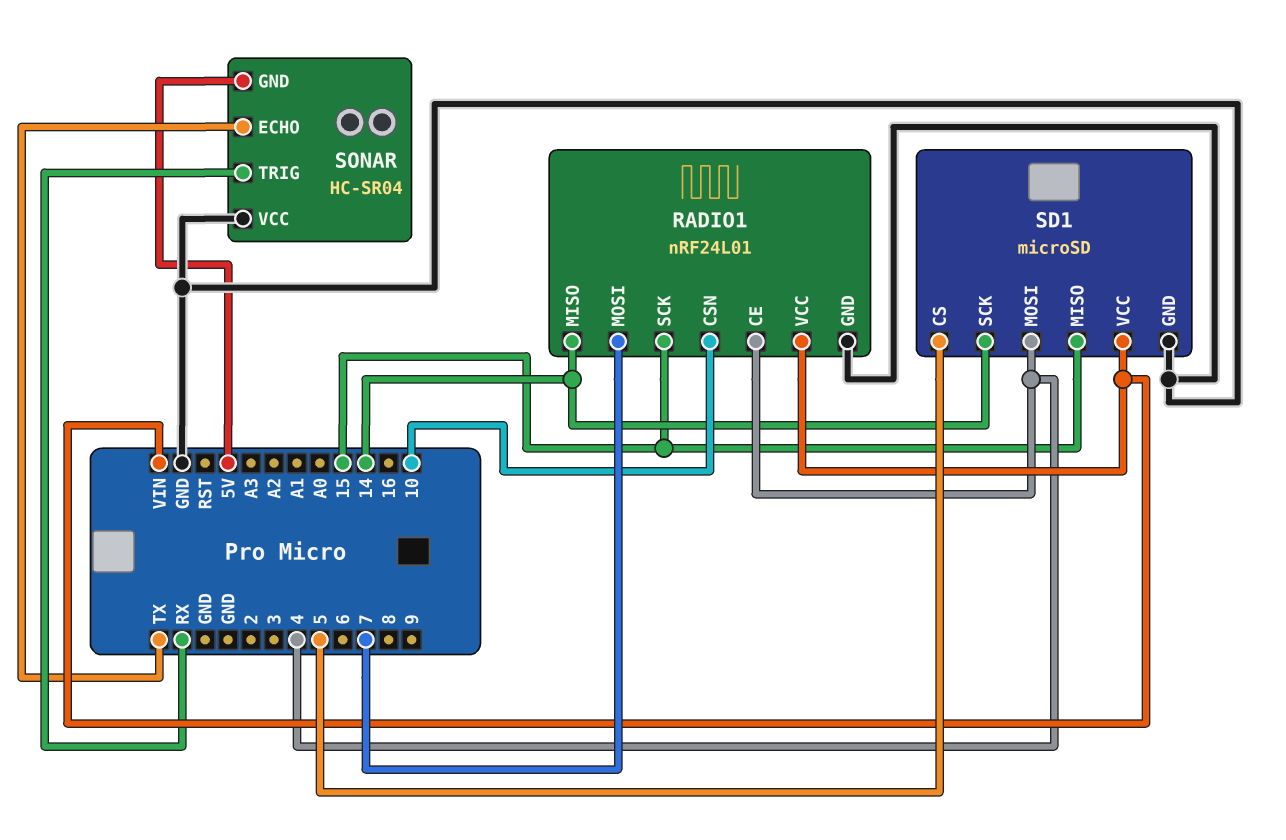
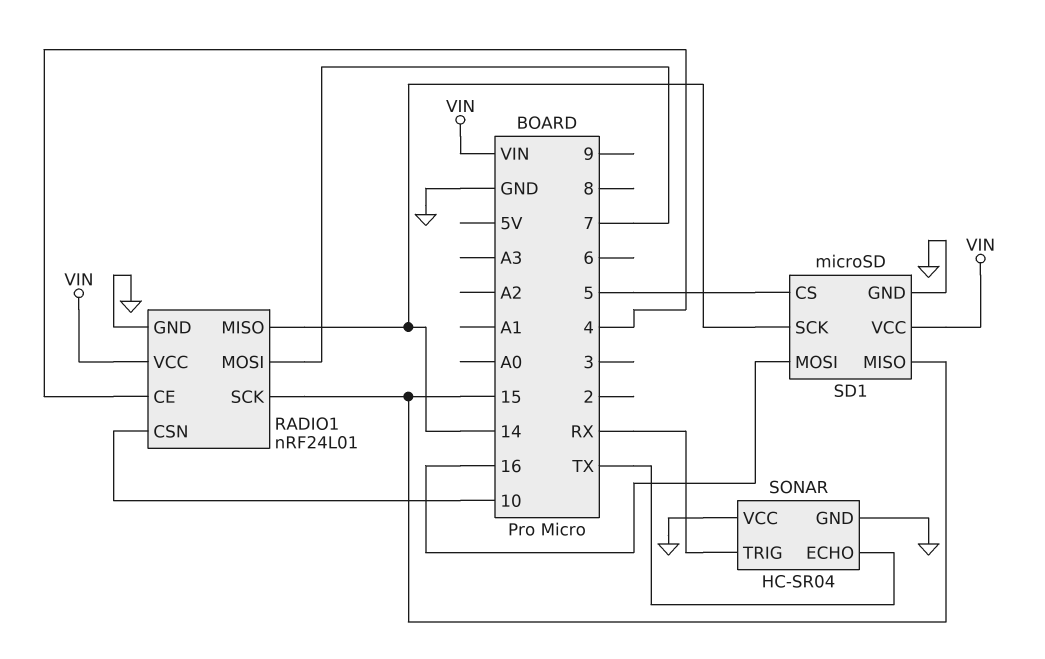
SD1 pin MOSI: 4 -> 16
SONAR pin GND: 5V -> GND

